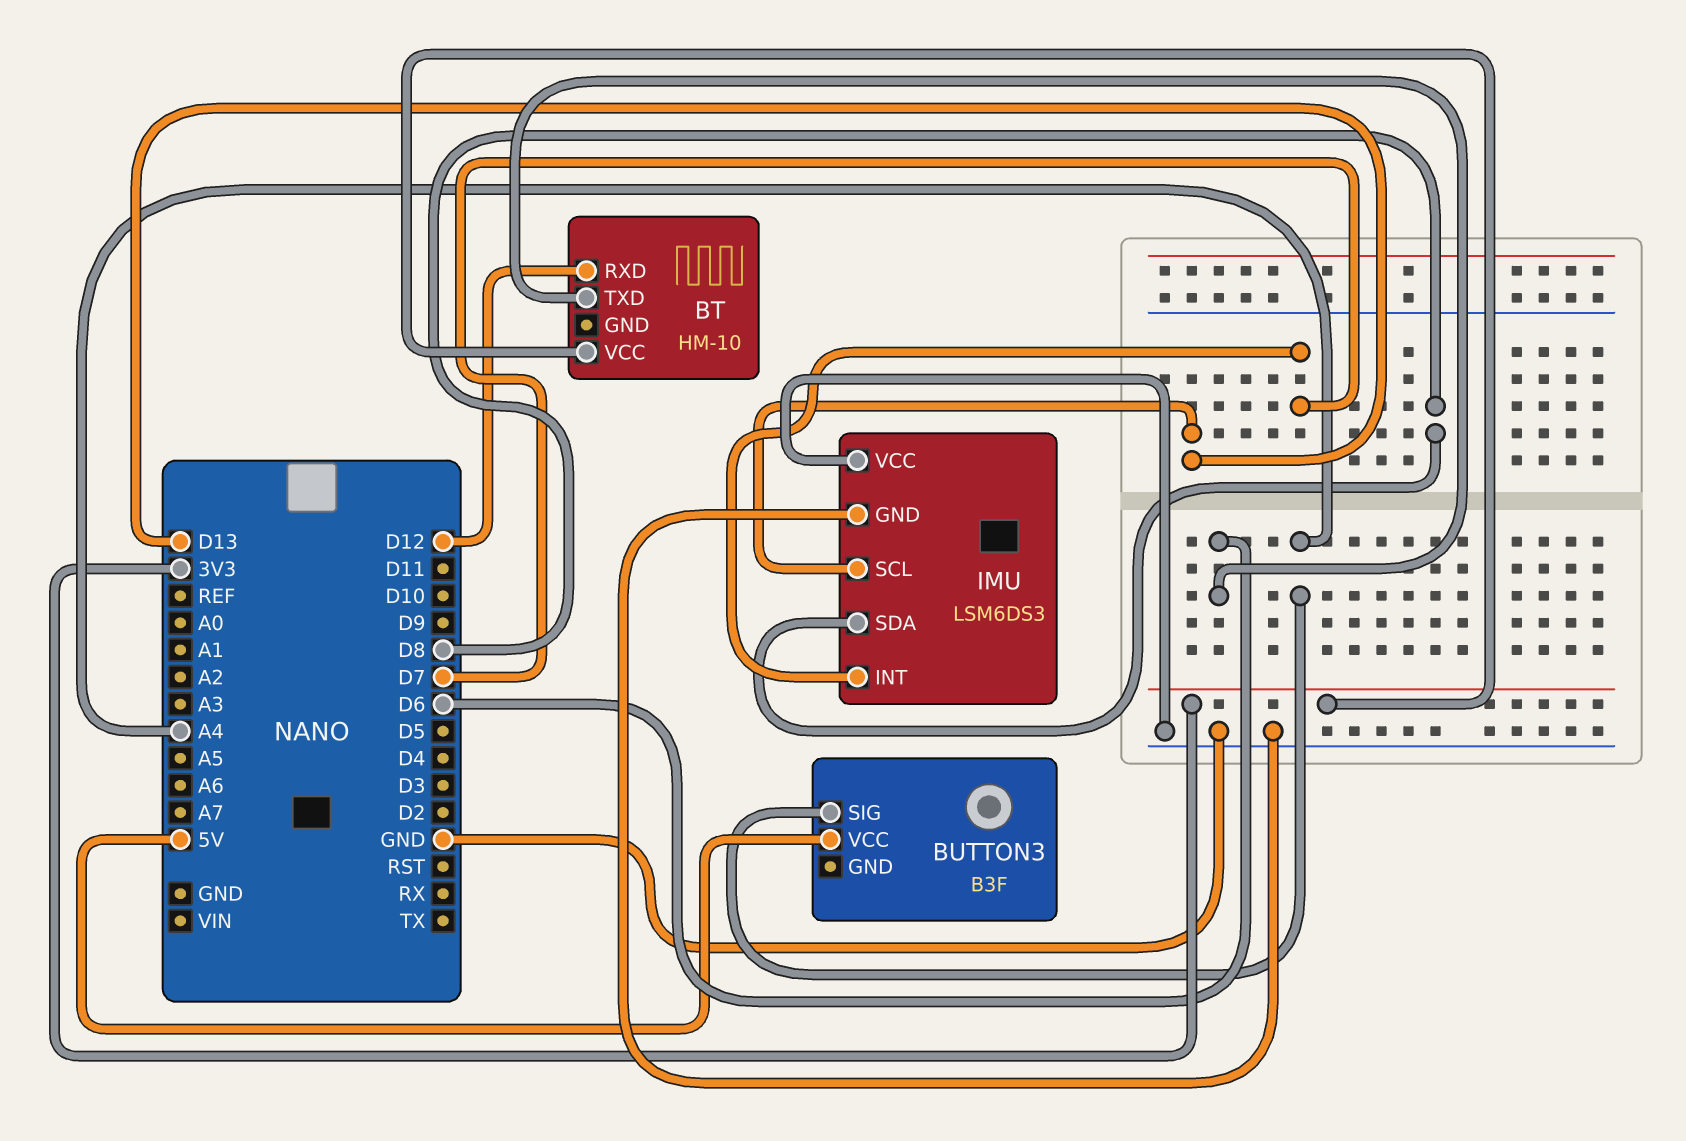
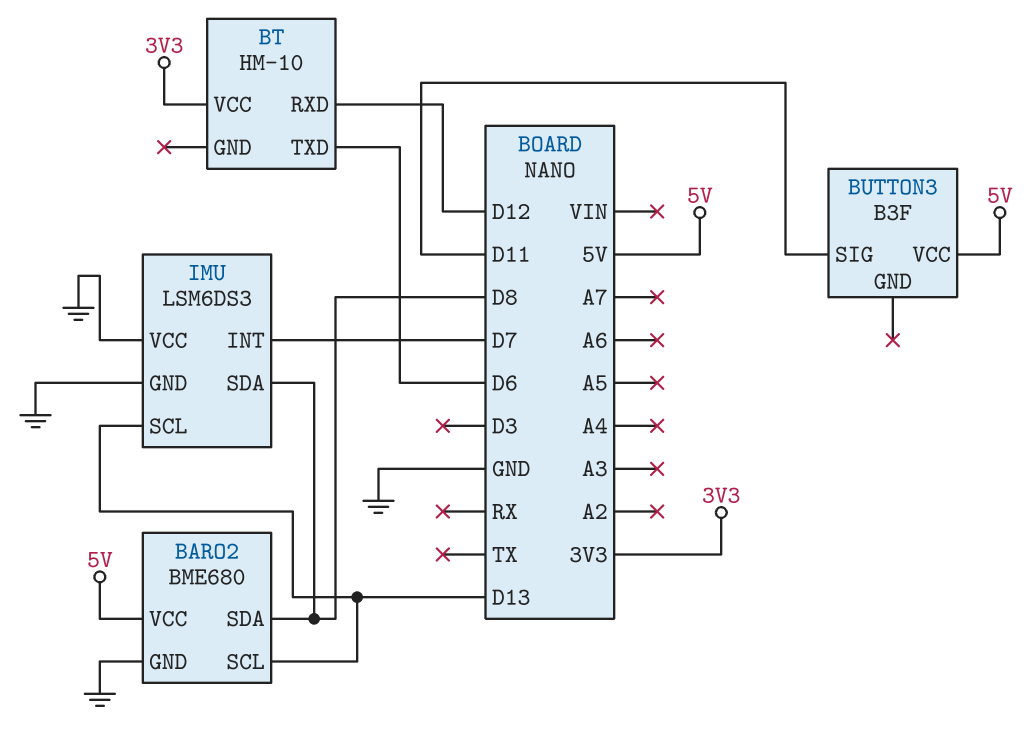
BARO2: none -> BME680
BARO2 pin GND: none -> GND
BARO2 pin SCL: none -> D13
BARO2 pin SDA: none -> D8
BARO2 pin VCC: none -> 5V
BUTTON3 pin SIG: A4 -> D11

